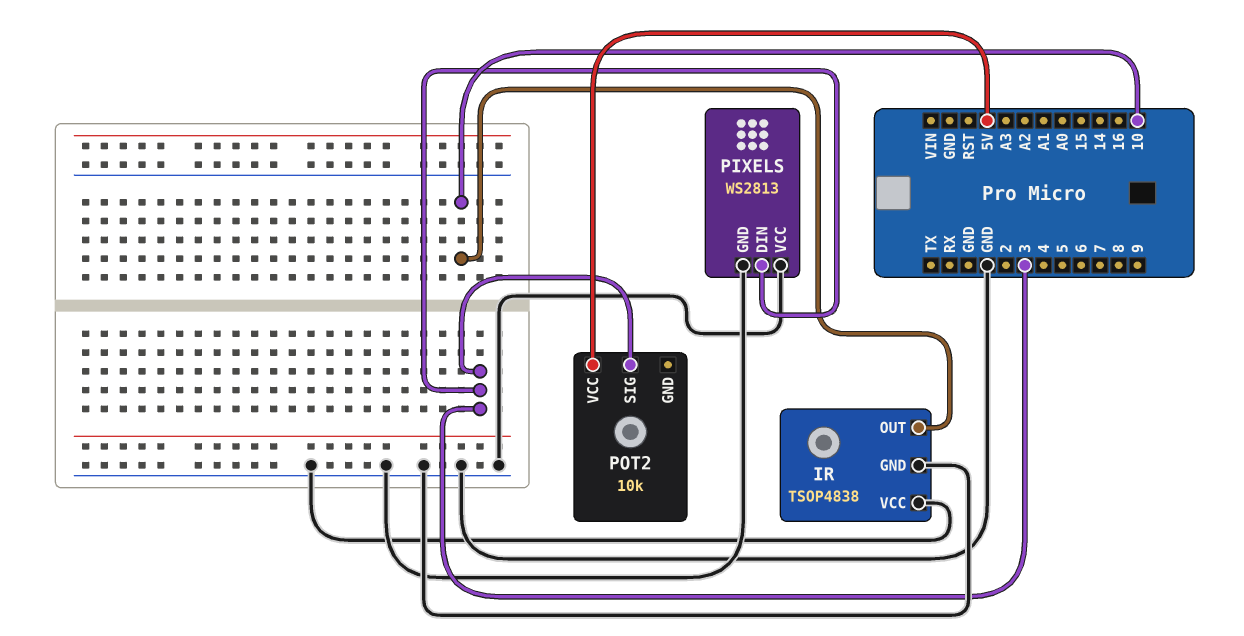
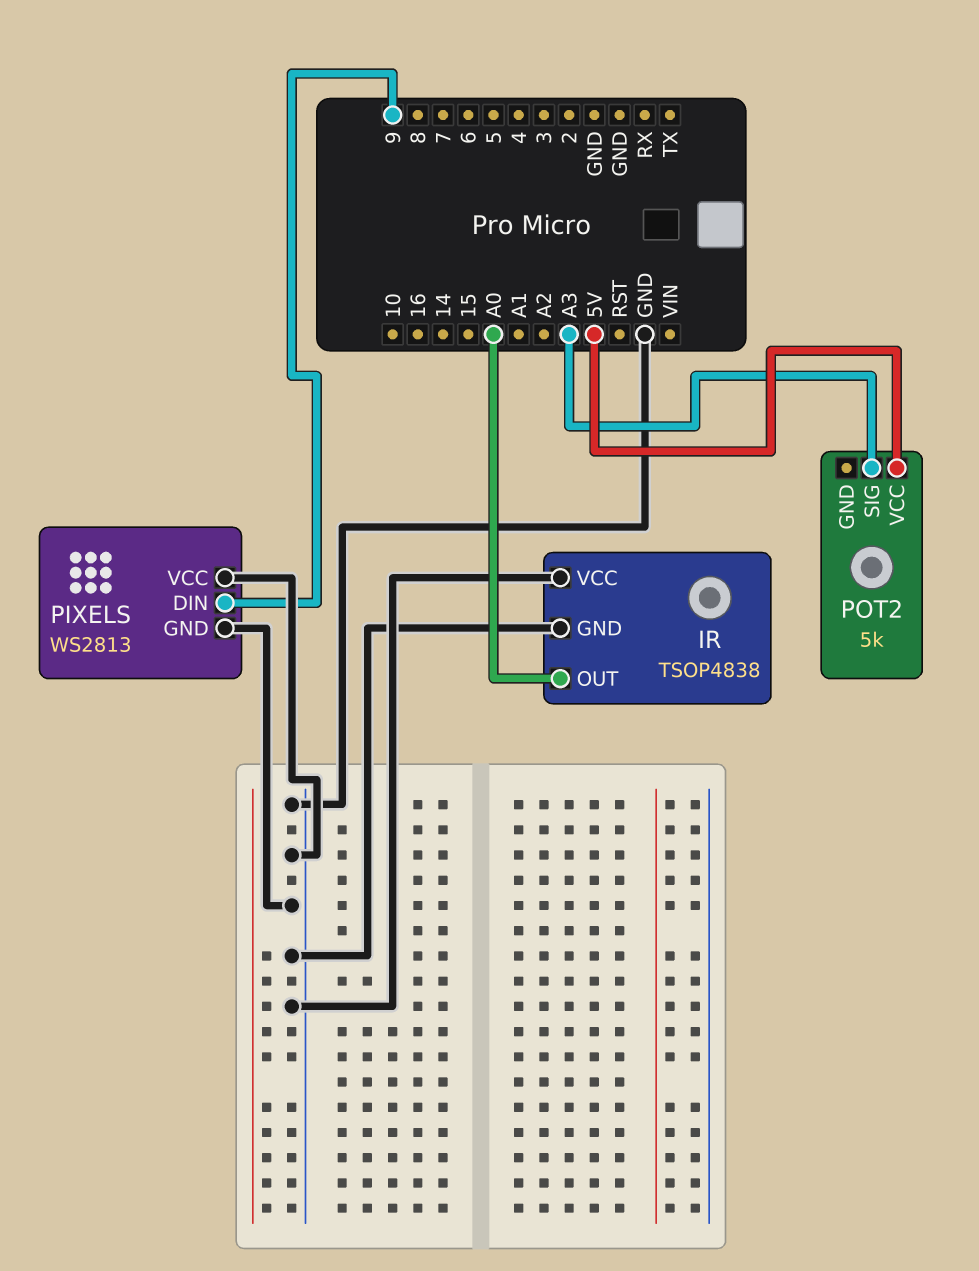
IR pin OUT: 10 -> A0
PIXELS pin DIN: 3 -> 9
POT2: 10k -> 5k
POT2 pin SIG: 3 -> A3

